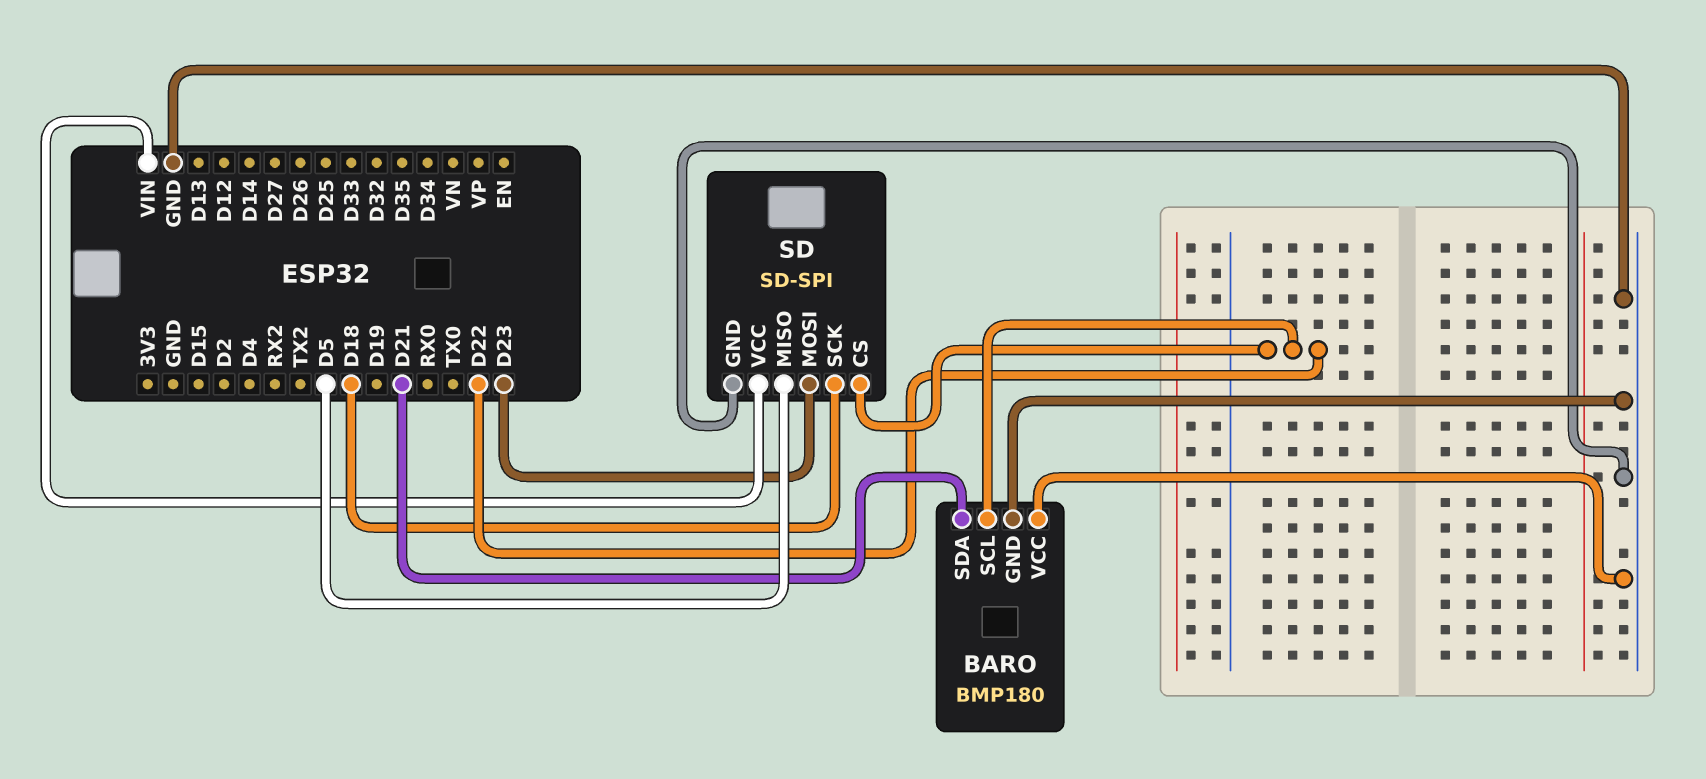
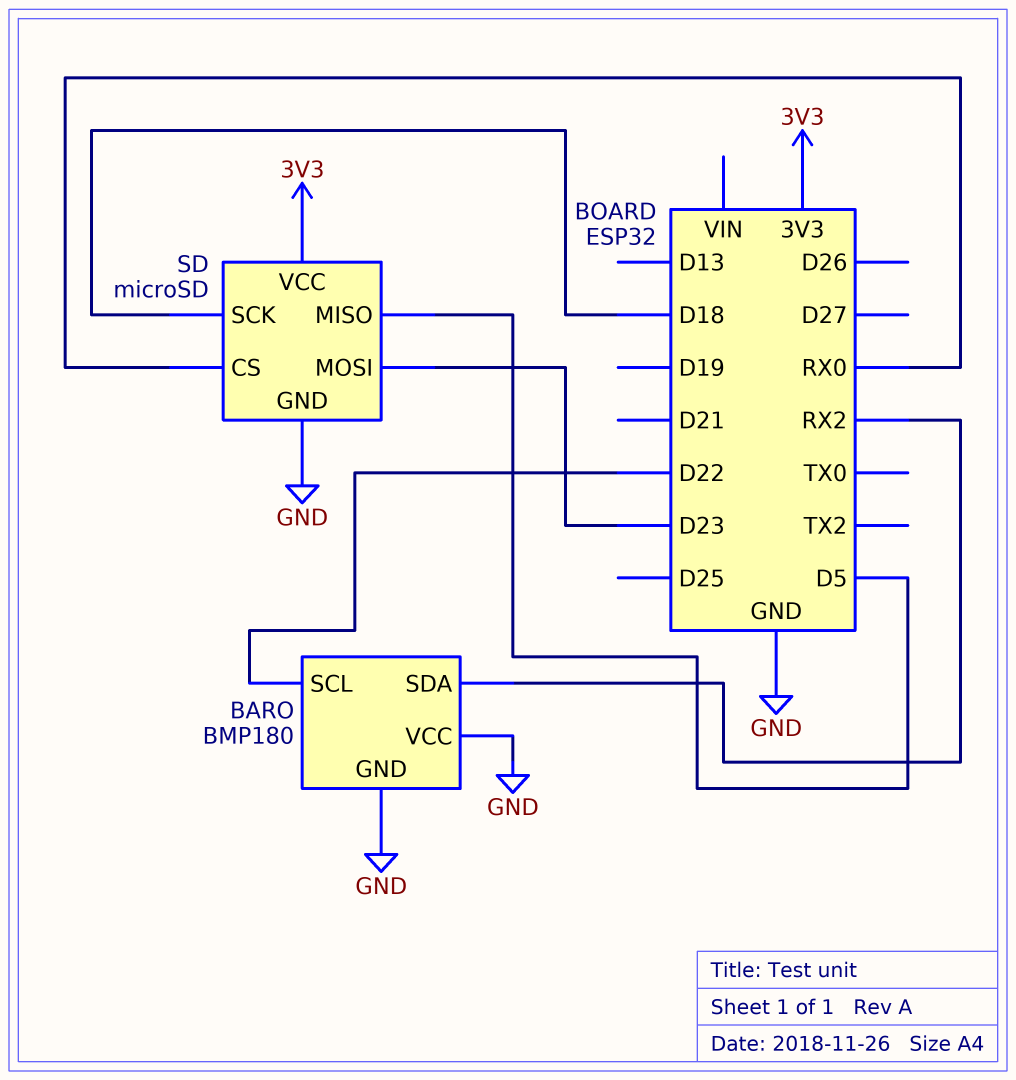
BARO pin SDA: D21 -> RX2
SD: SD-SPI -> microSD
SD pin CS: D22 -> RX0
SD pin VCC: VIN -> 3V3

